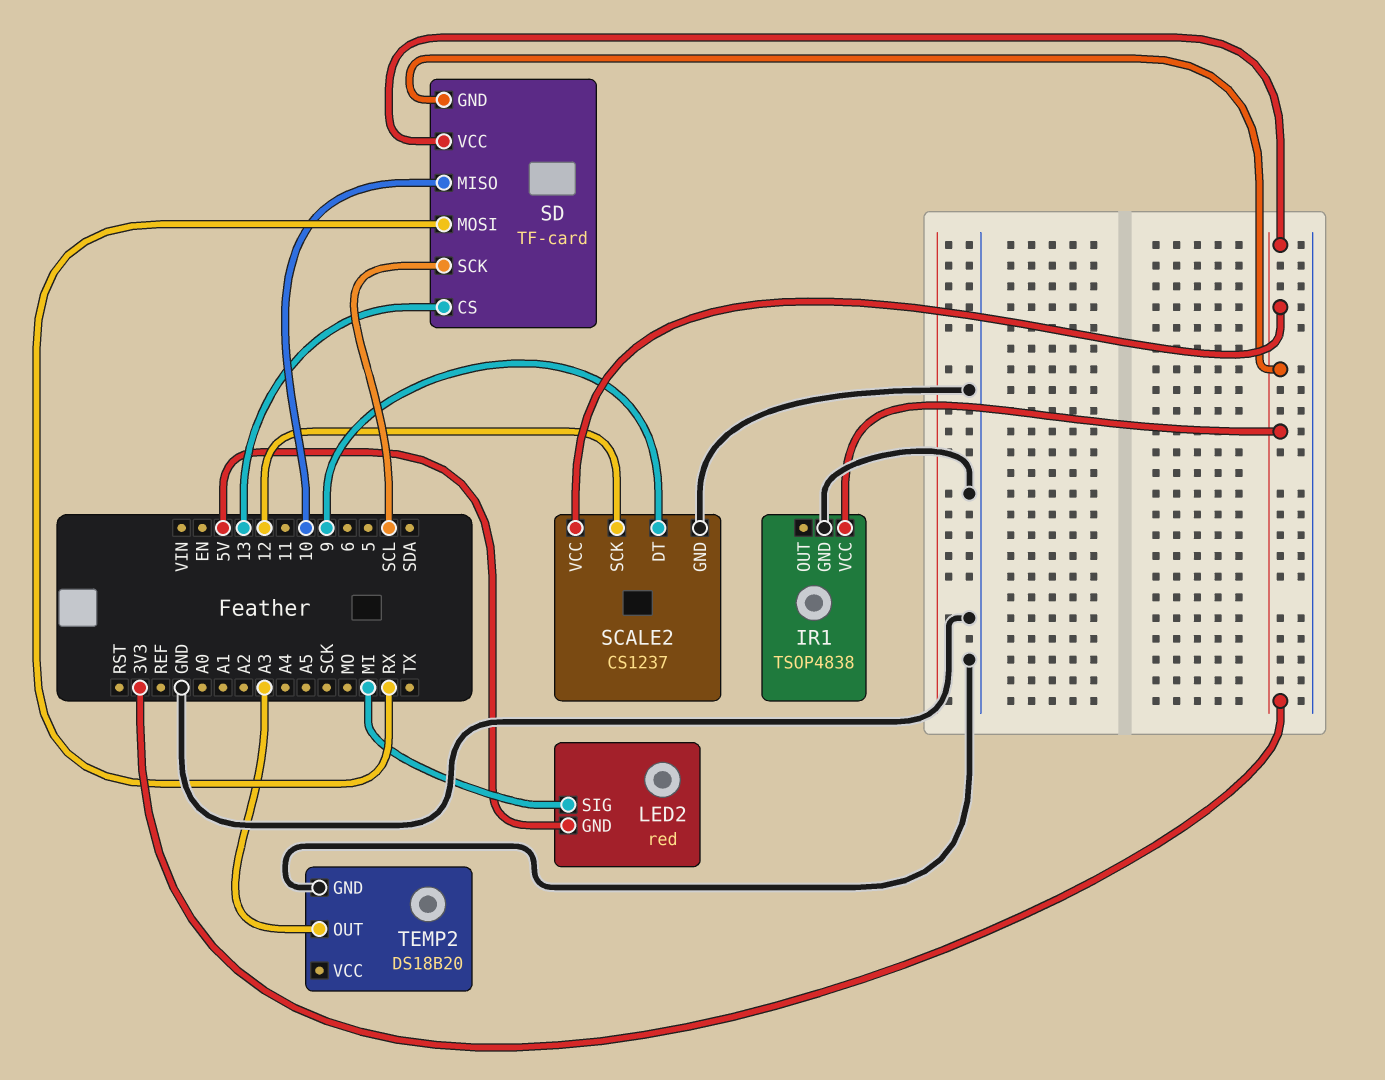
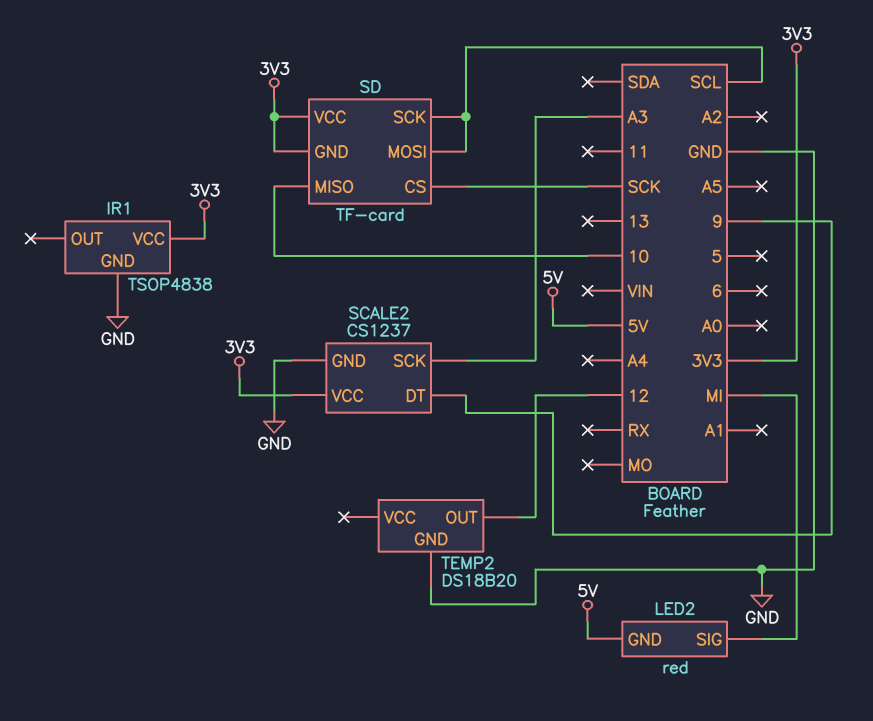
SCALE2 pin SCK: 12 -> A3
SD pin CS: 13 -> SCK
SD pin MOSI: RX -> SCL
TEMP2 pin OUT: A3 -> 12

